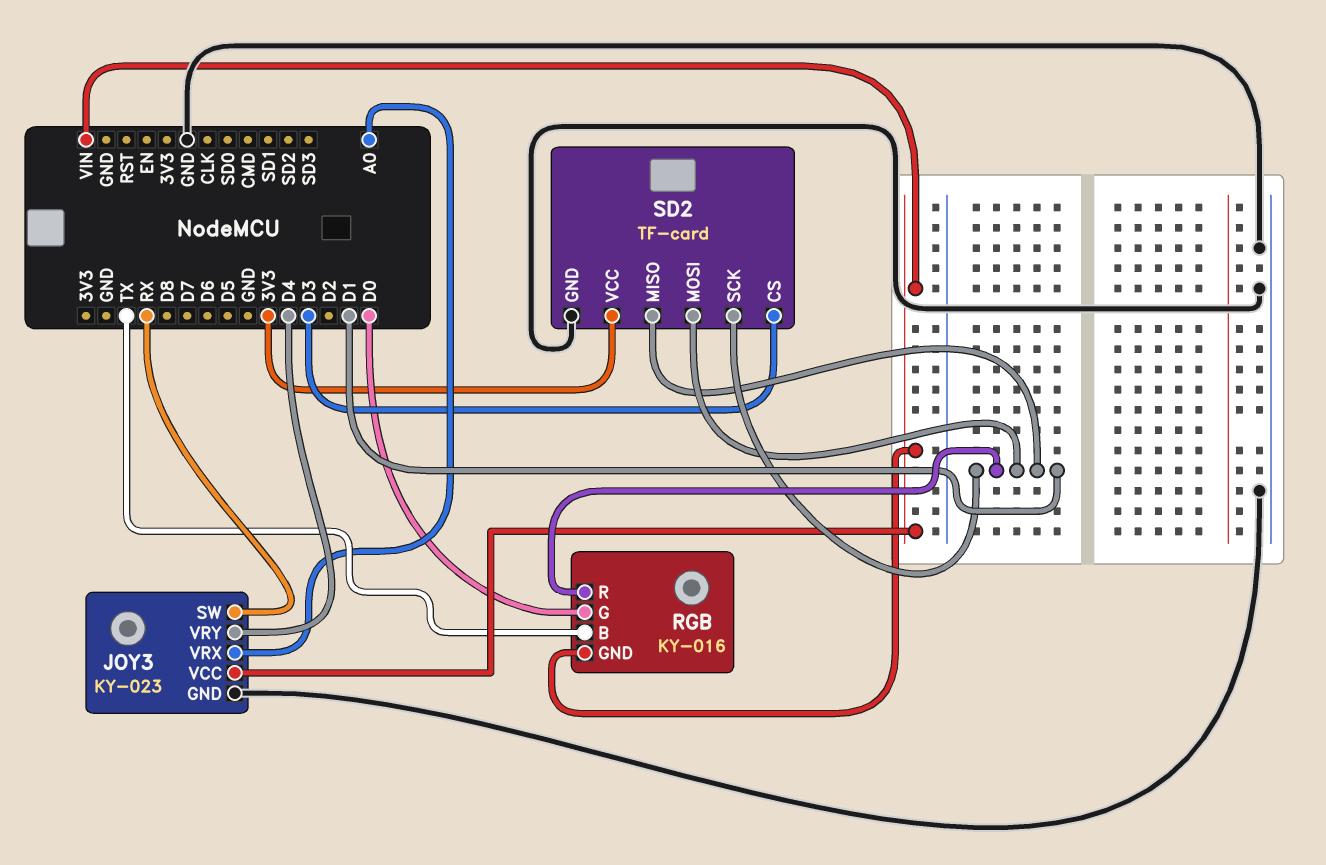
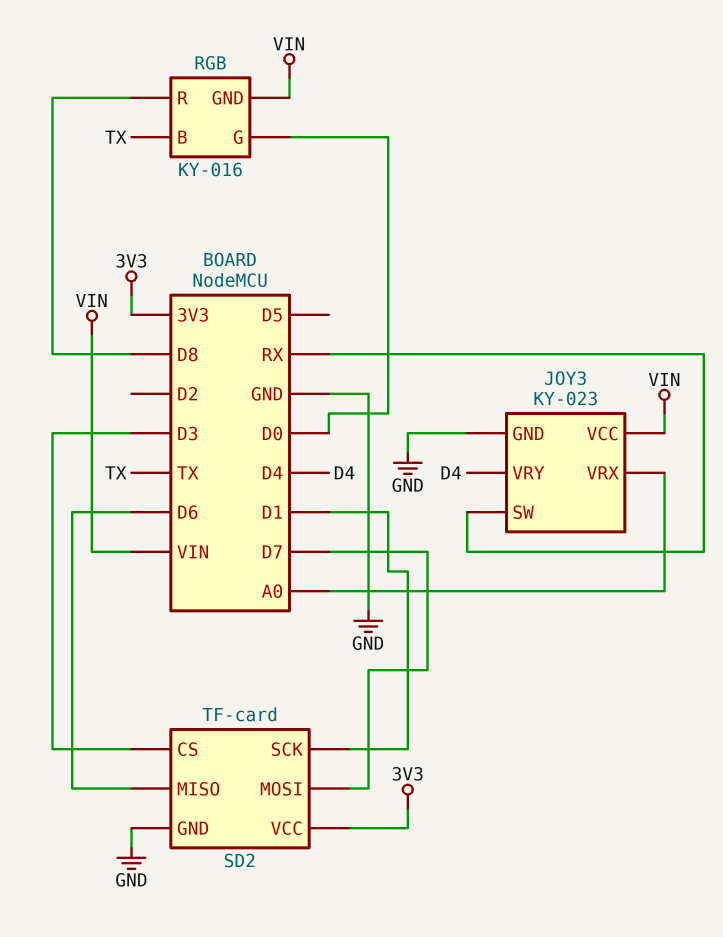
RGB pin R: D1 -> D8
SD2 pin MISO: D1 -> D6
SD2 pin MOSI: D1 -> D7

